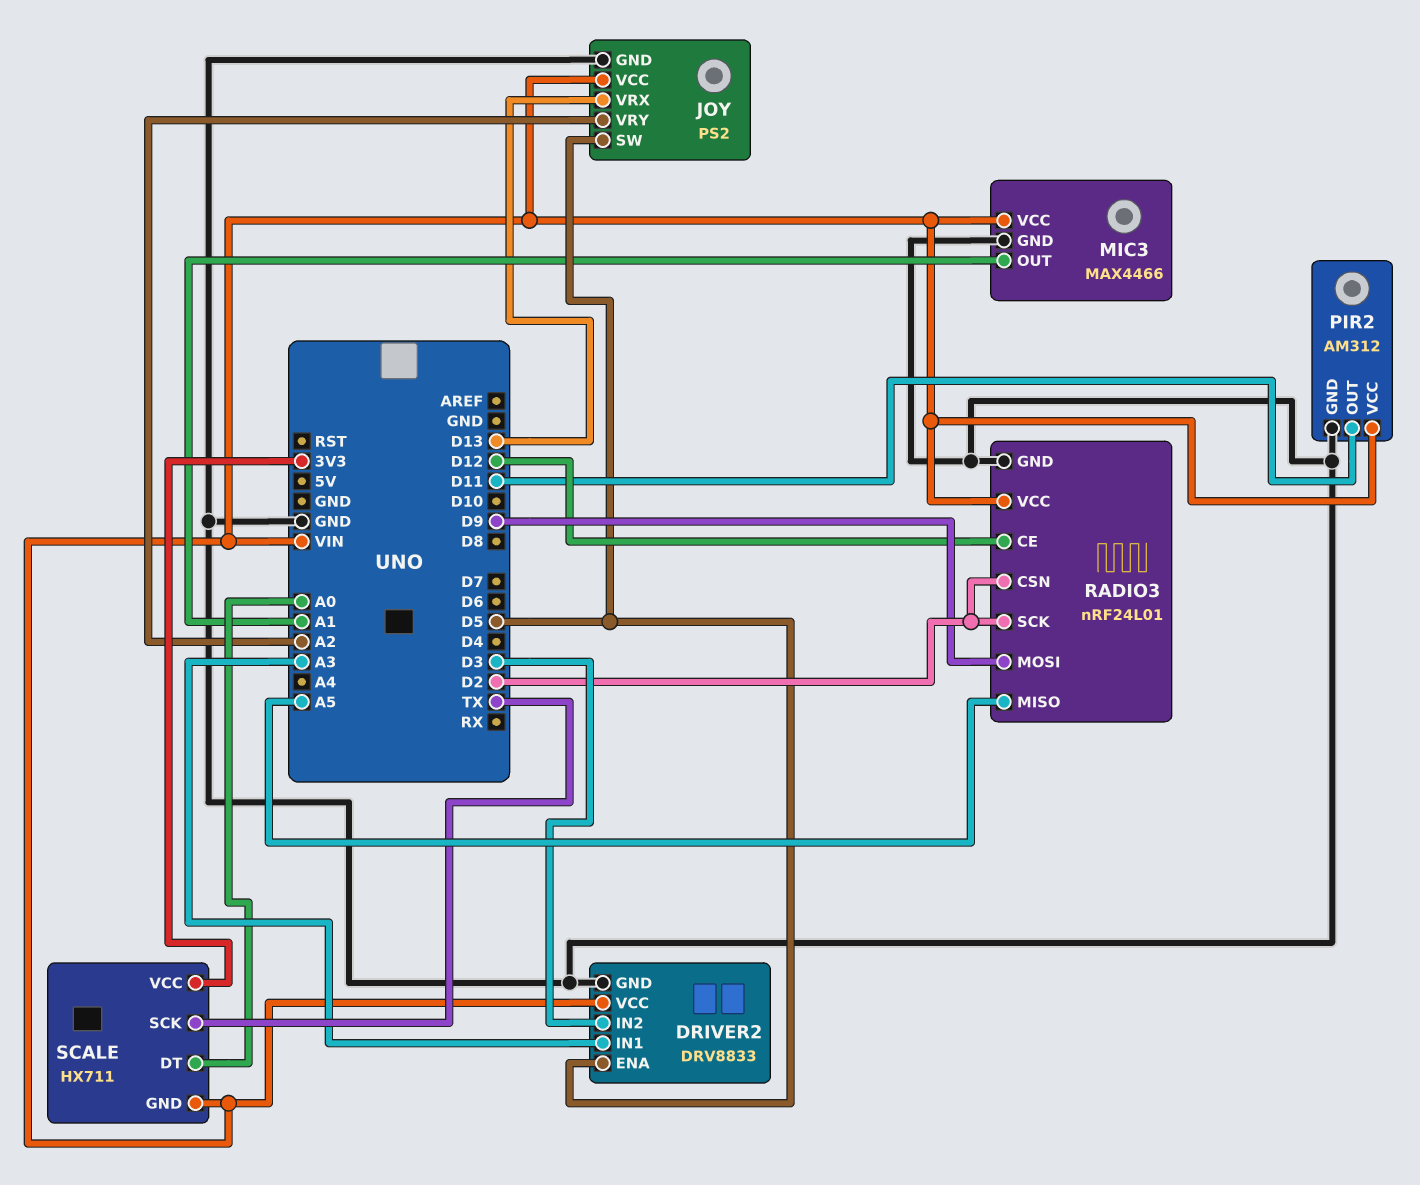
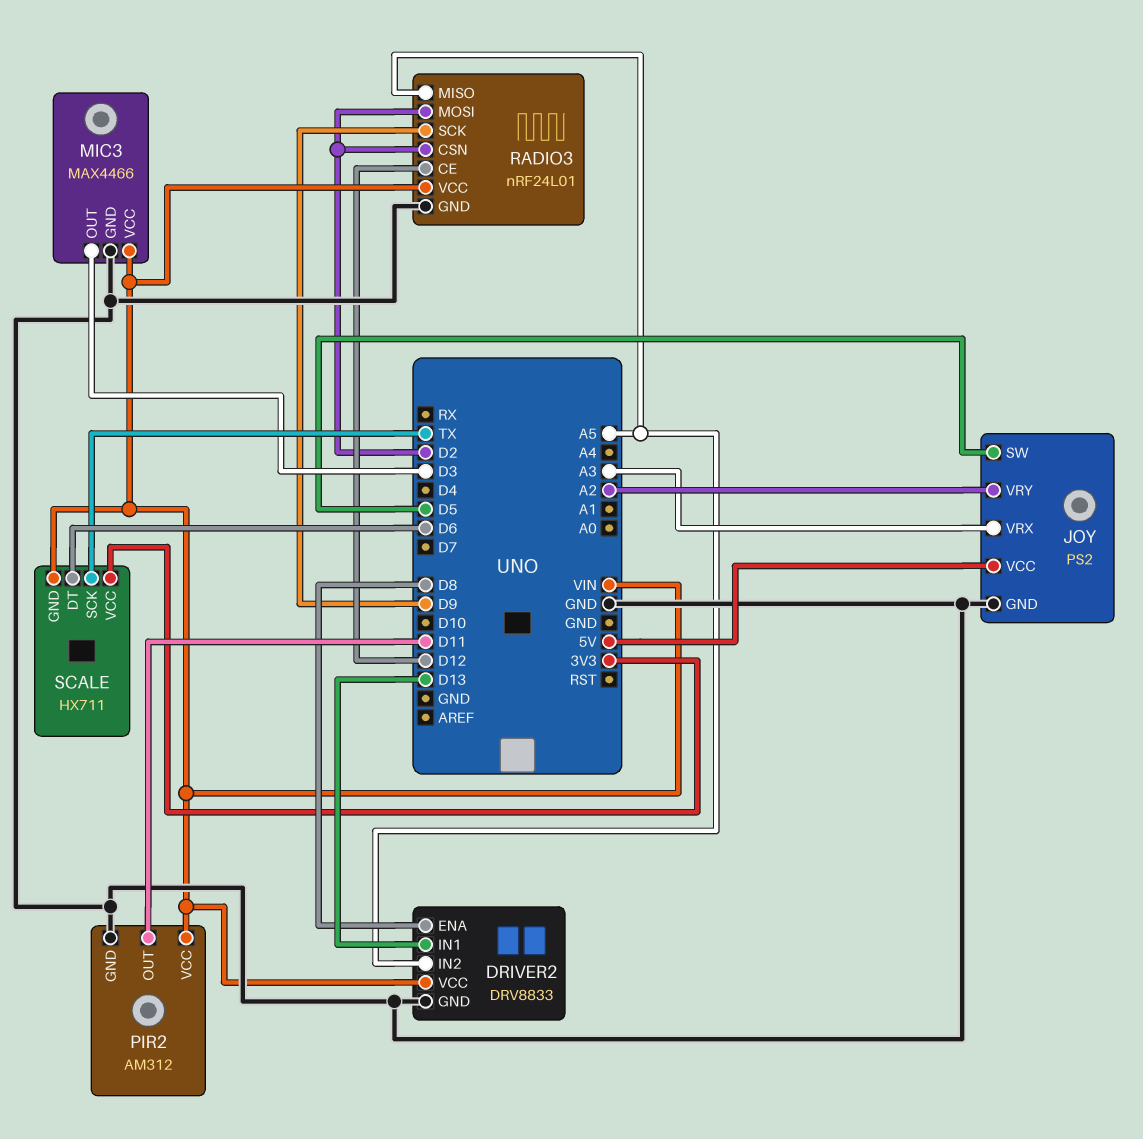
DRIVER2 pin ENA: D5 -> D8
DRIVER2 pin IN1: A3 -> D13
DRIVER2 pin IN2: D3 -> A5
JOY pin VCC: VIN -> 5V
JOY pin VRX: D13 -> A3
MIC3 pin OUT: A1 -> D3
RADIO3 pin MOSI: D9 -> D2
RADIO3 pin SCK: D2 -> D9
SCALE pin DT: A0 -> D6

